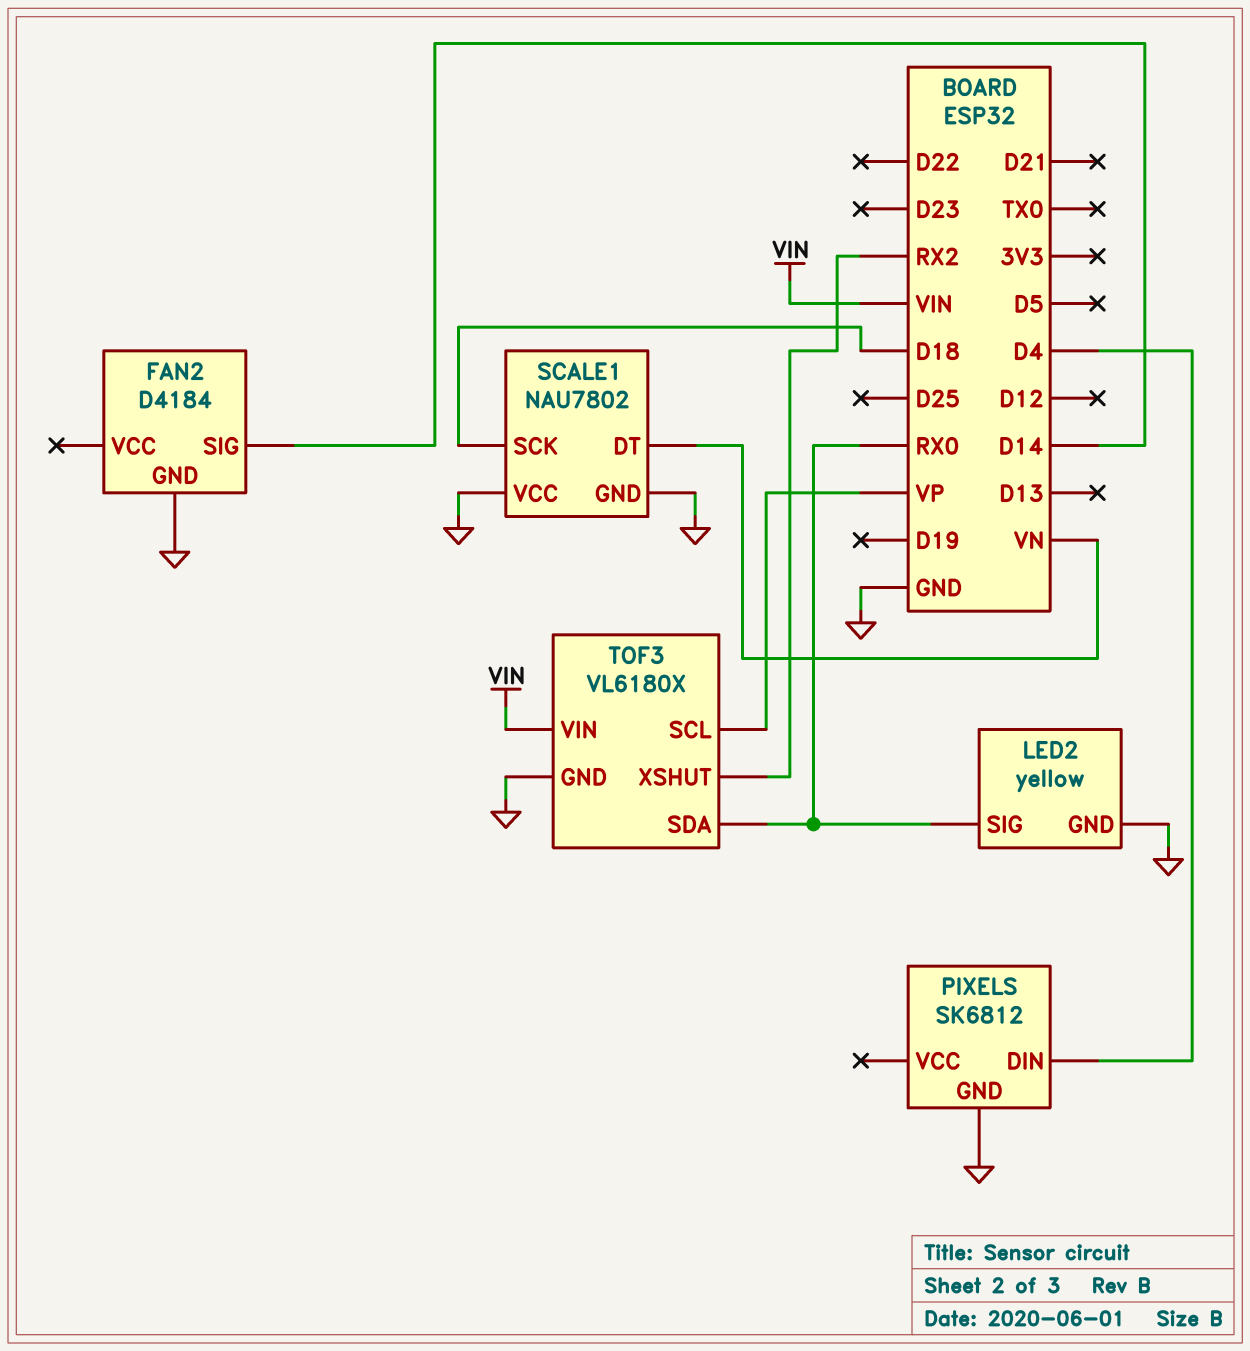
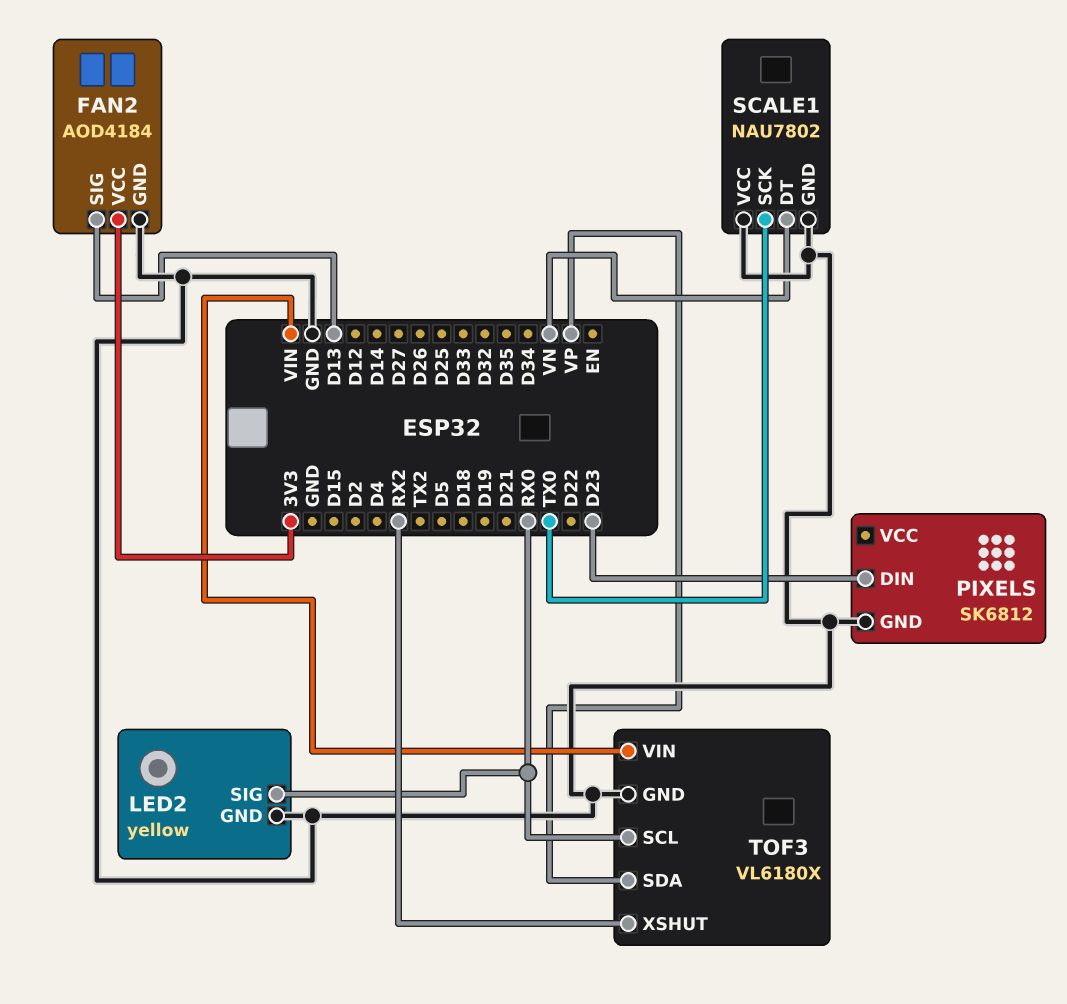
FAN2: D4184 -> AOD4184
FAN2 pin SIG: D14 -> D13
FAN2 pin VCC: none -> 3V3
PIXELS pin DIN: D4 -> D23
SCALE1 pin SCK: D18 -> TX0
TOF3 pin SCL: VP -> RX0
TOF3 pin SDA: RX0 -> VP

